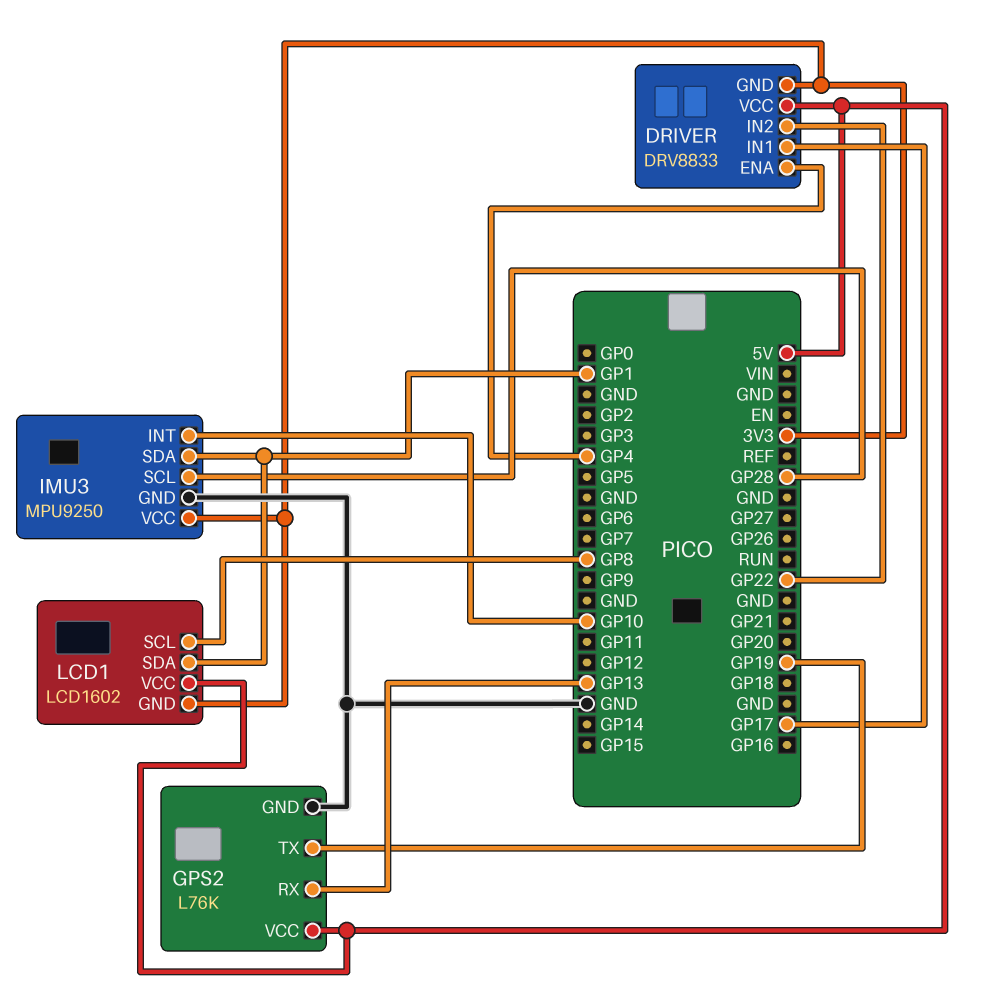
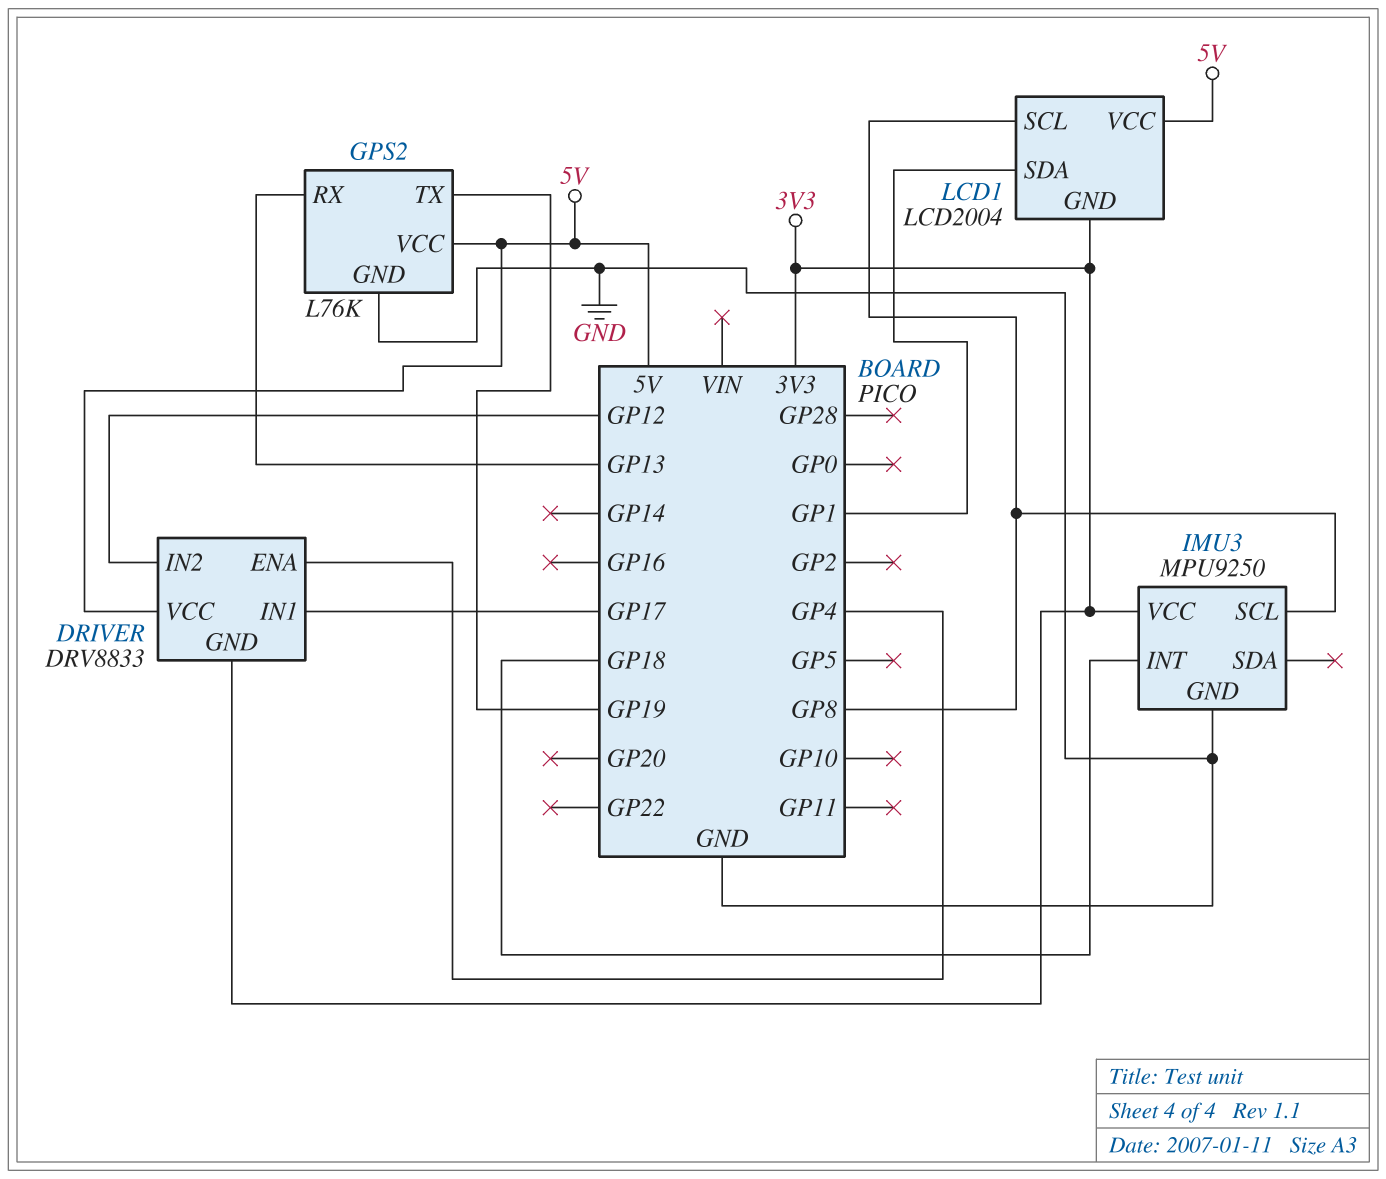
DRIVER pin IN2: GP22 -> GP12
IMU3 pin INT: GP10 -> GP18
IMU3 pin SCL: GP28 -> GP8
IMU3 pin SDA: GP1 -> none
LCD1: LCD1602 -> LCD2004

